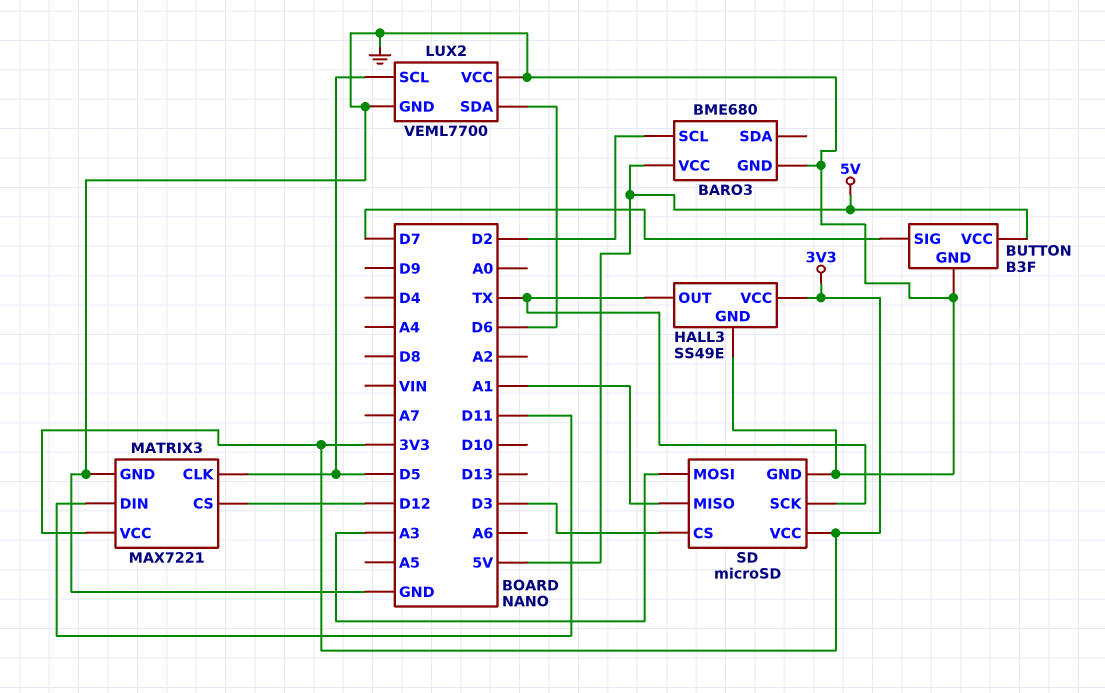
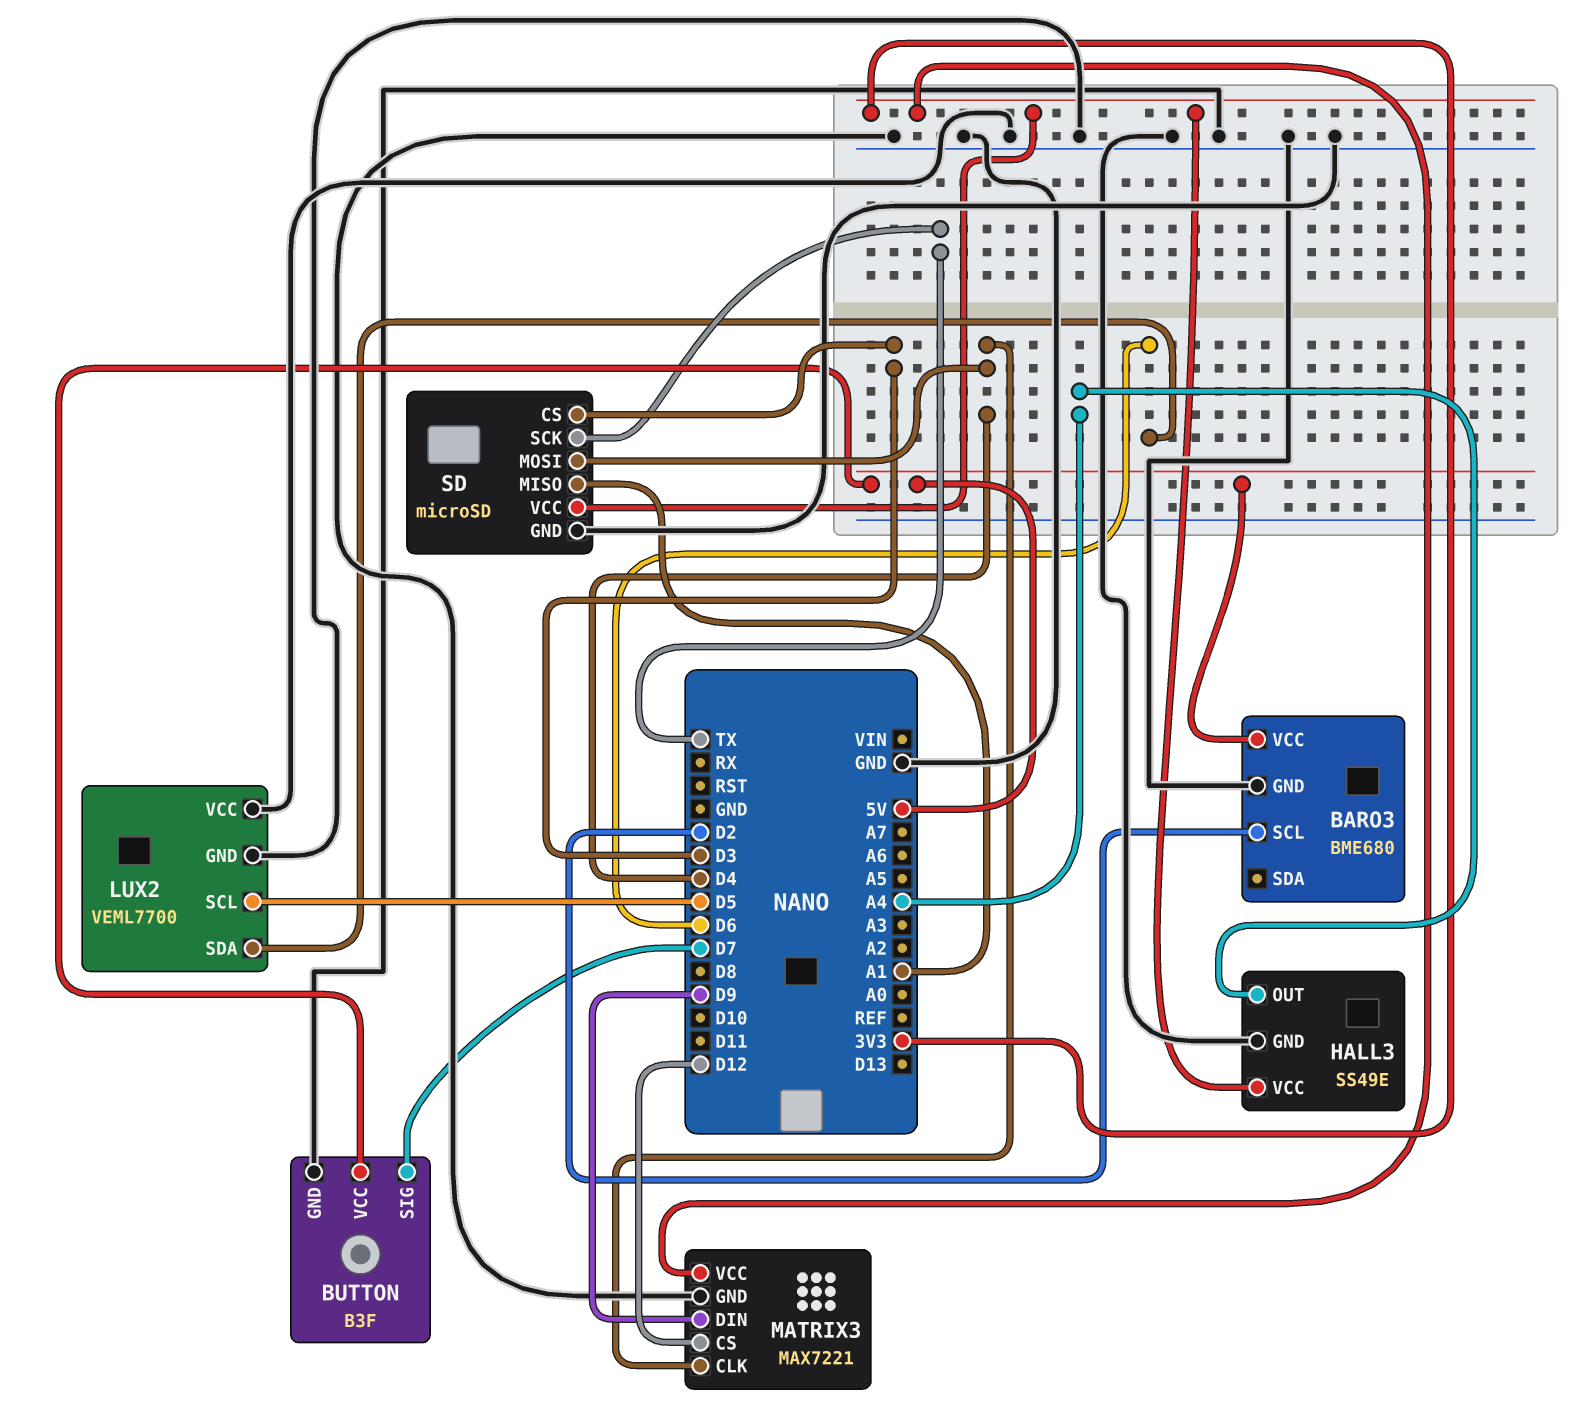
HALL3 pin OUT: TX -> A4
MATRIX3 pin CLK: D5 -> D4
MATRIX3 pin DIN: D11 -> D9
SD pin MOSI: A3 -> D4

